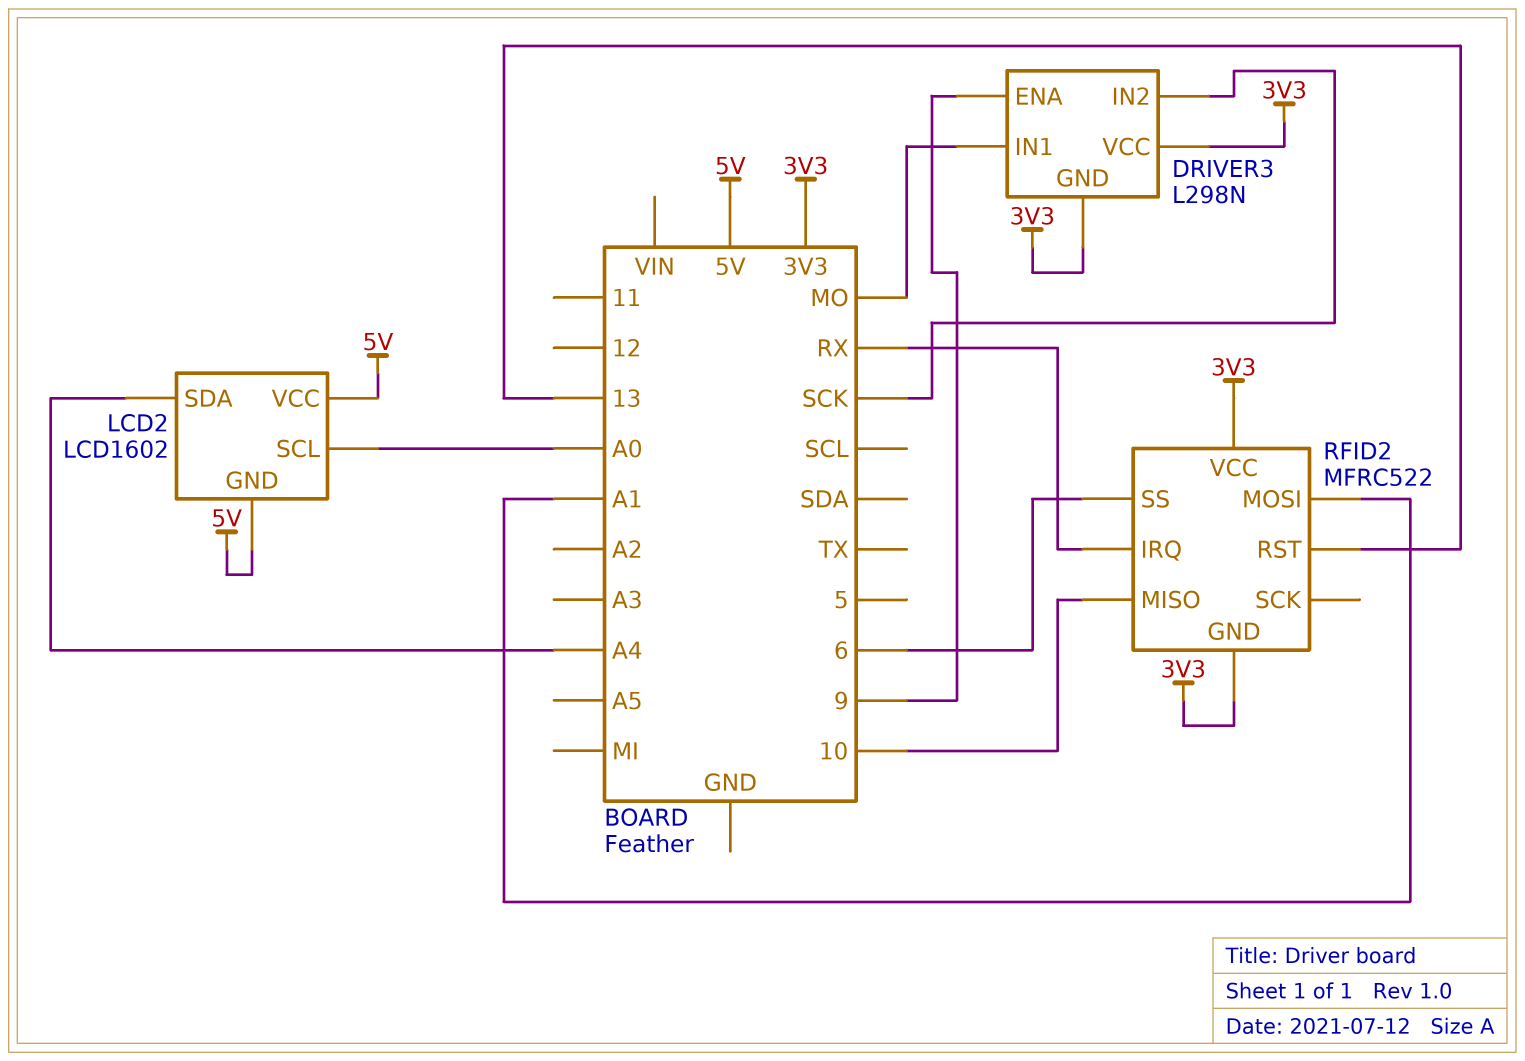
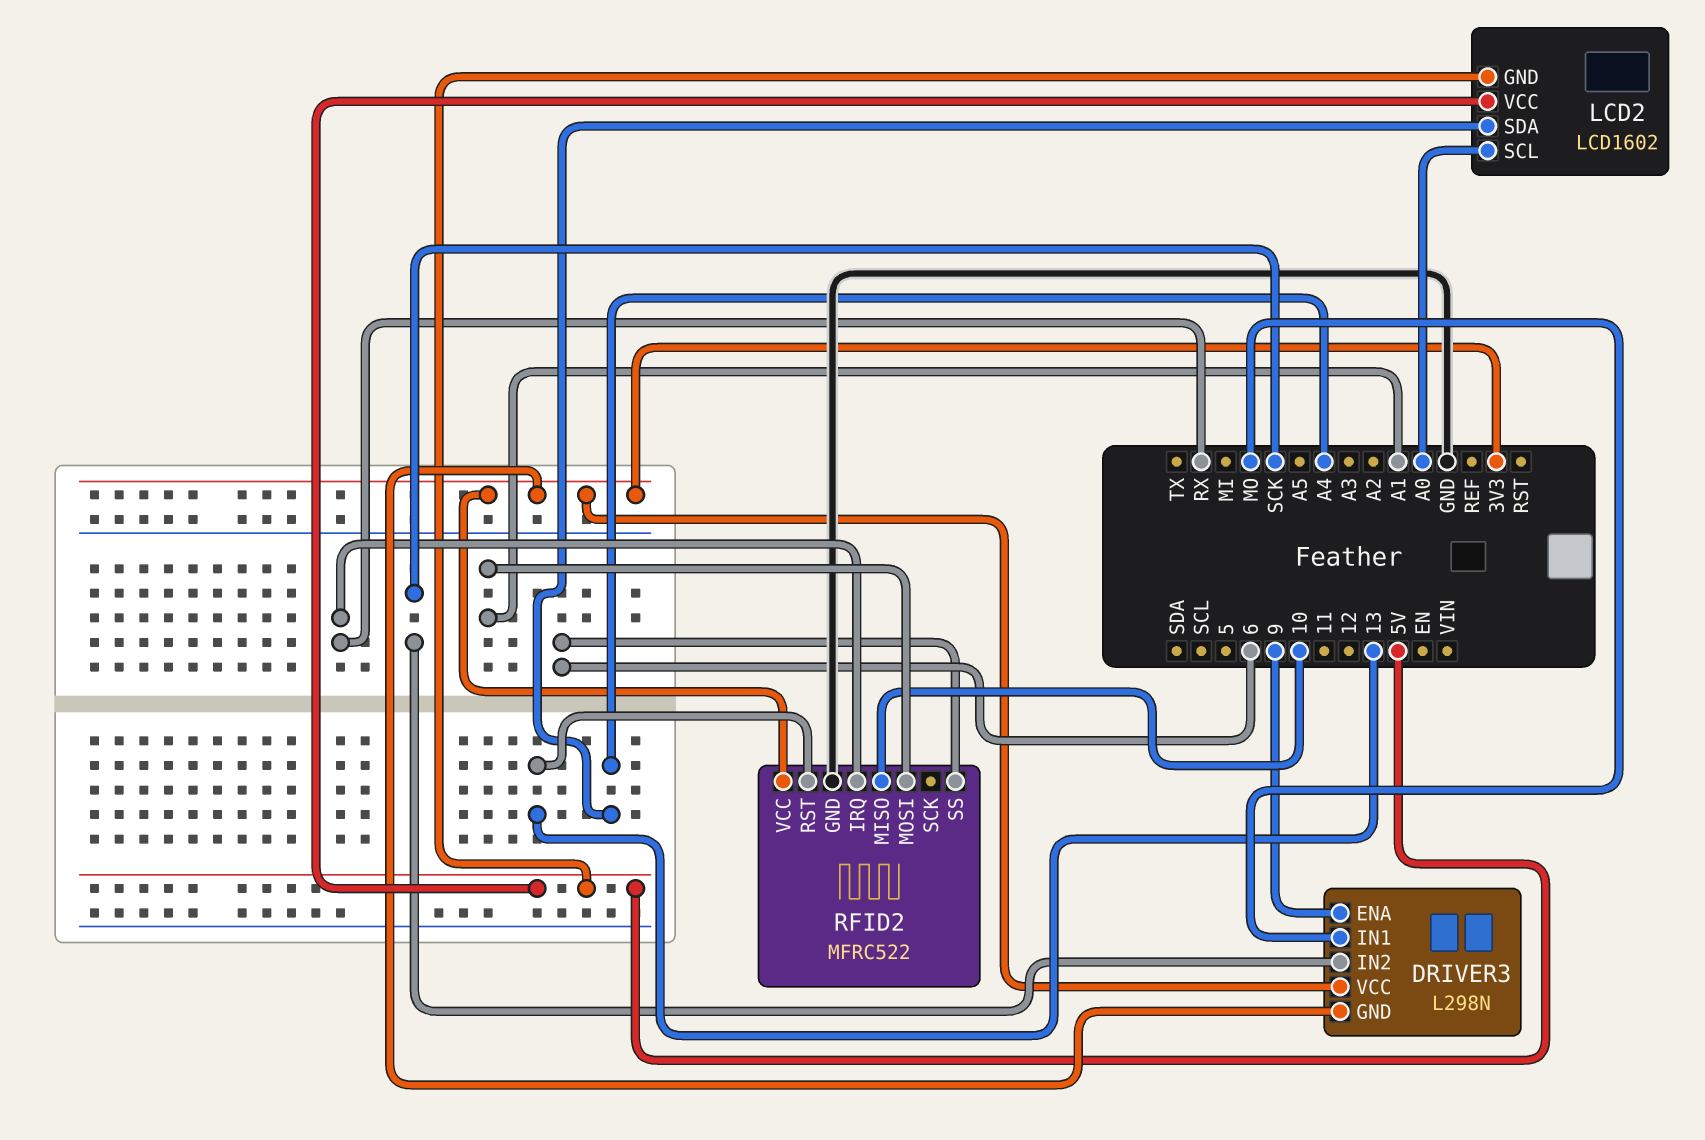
RFID2 pin GND: 3V3 -> GND

